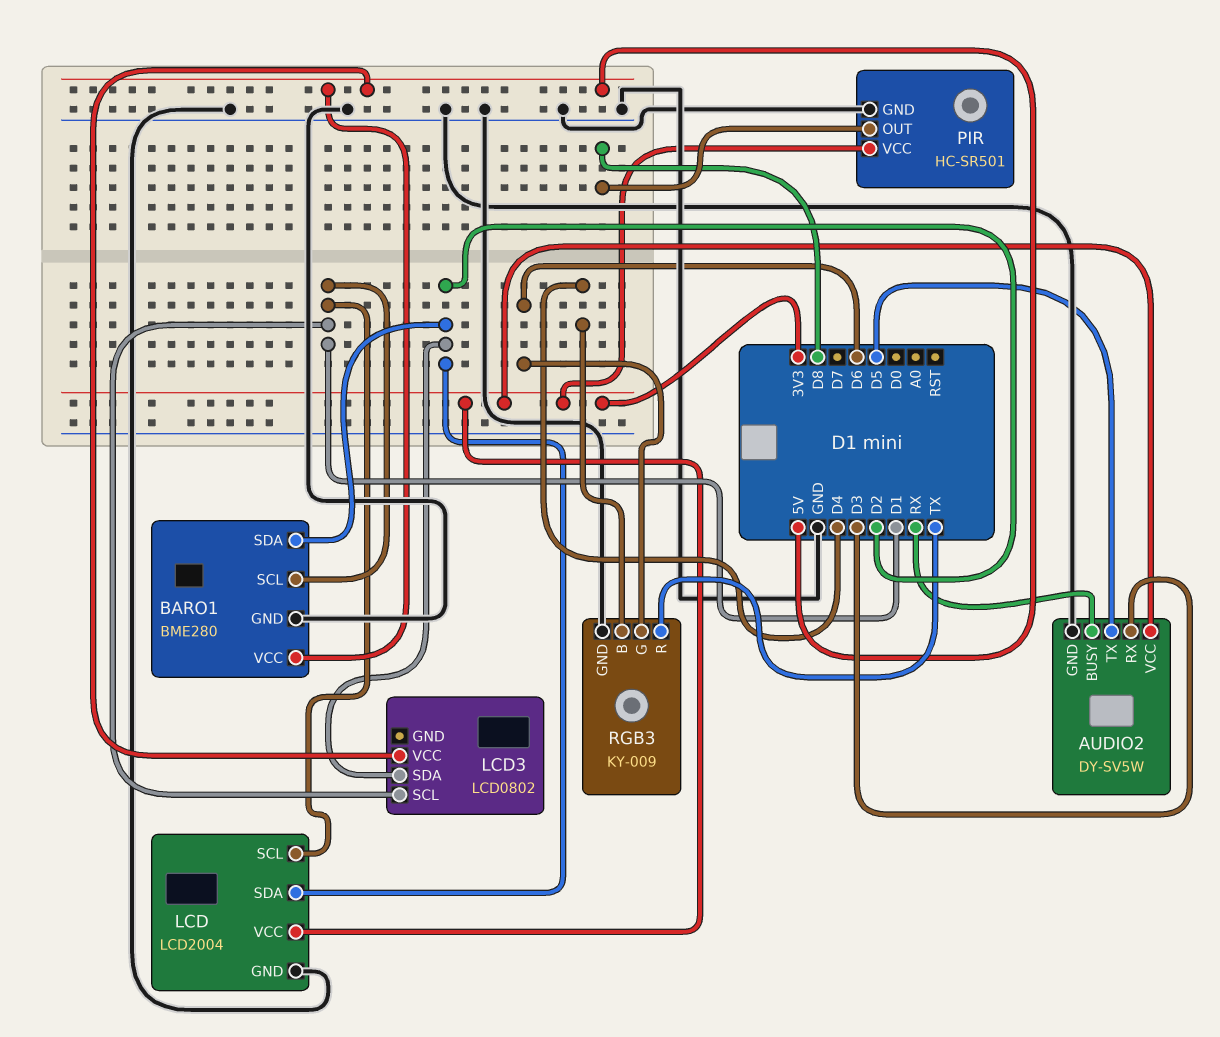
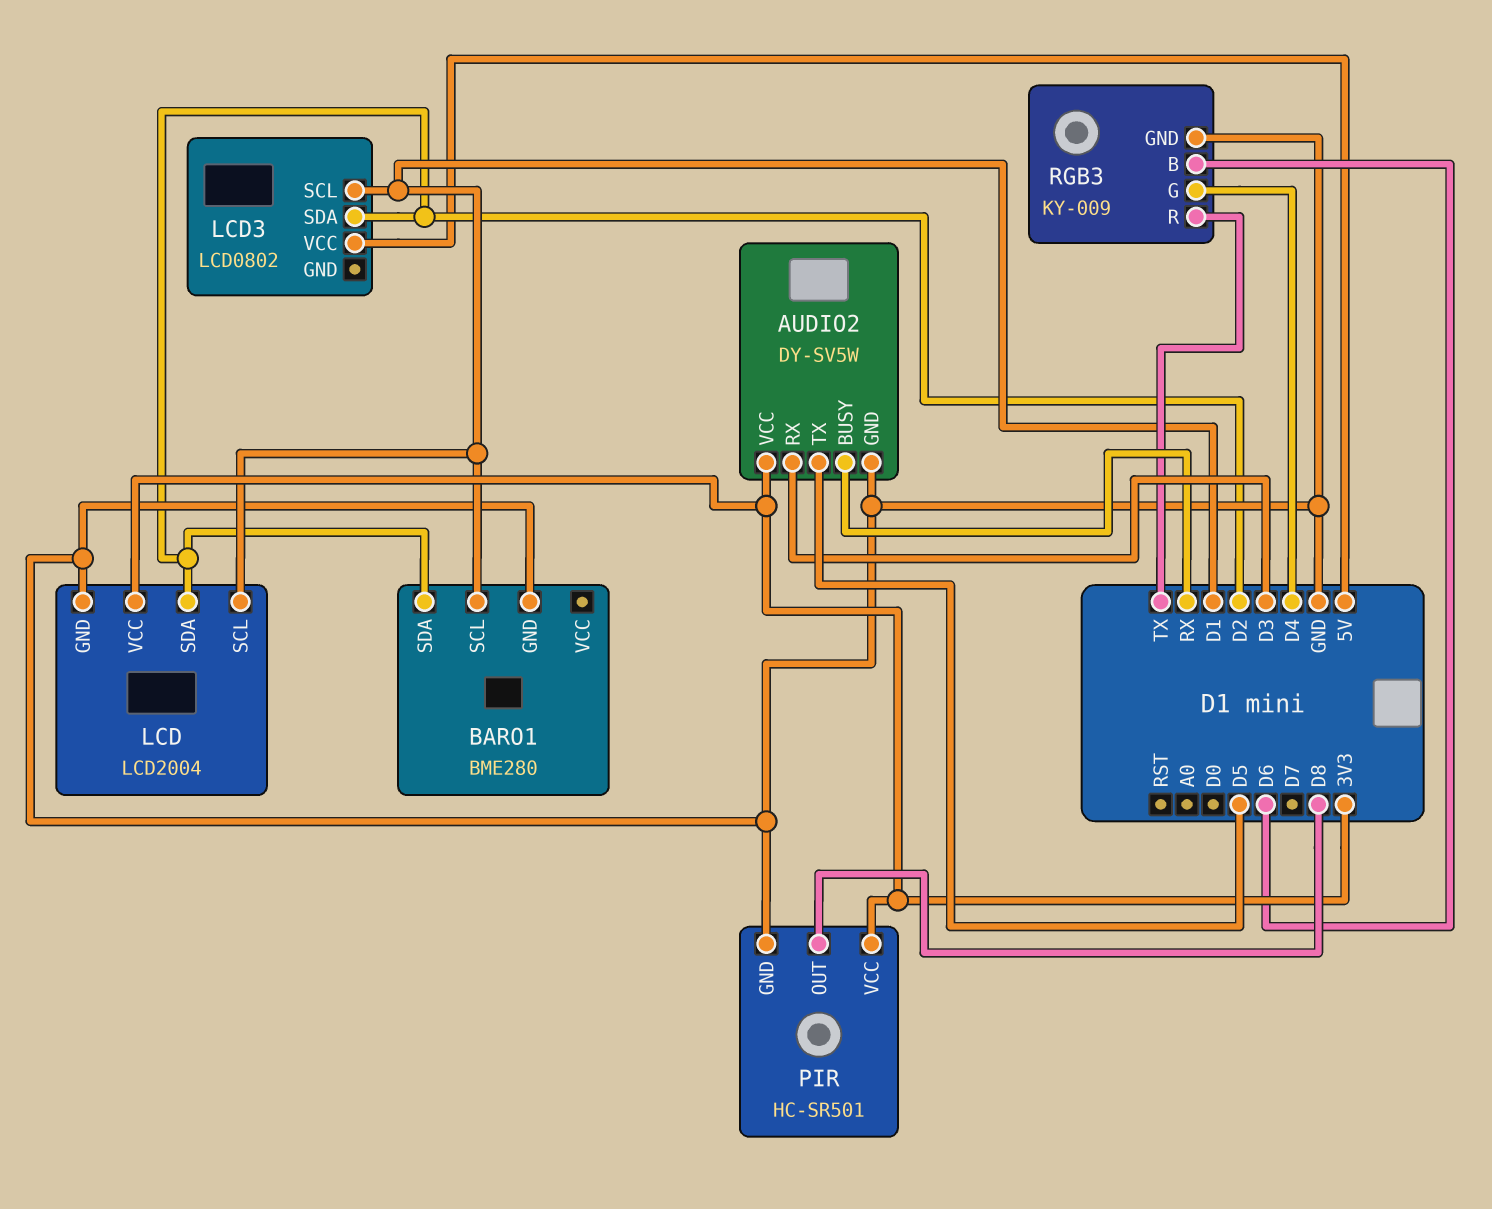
BARO1 pin VCC: 5V -> none
RGB3 pin B: D4 -> D6
RGB3 pin G: D6 -> D4

